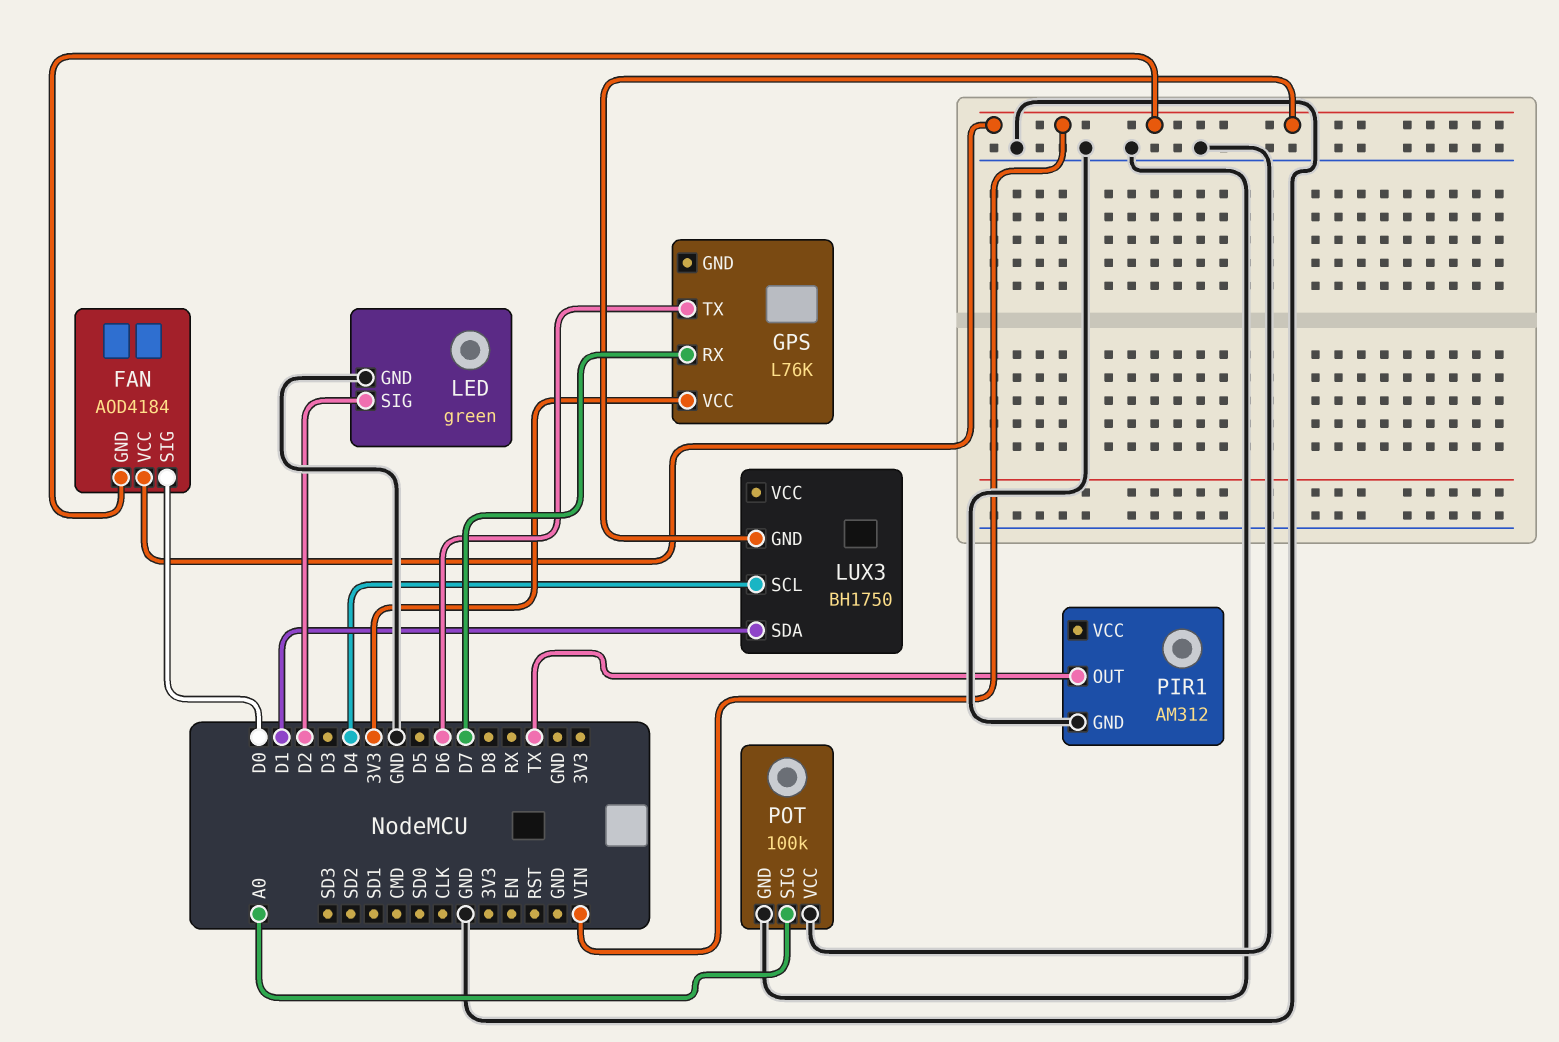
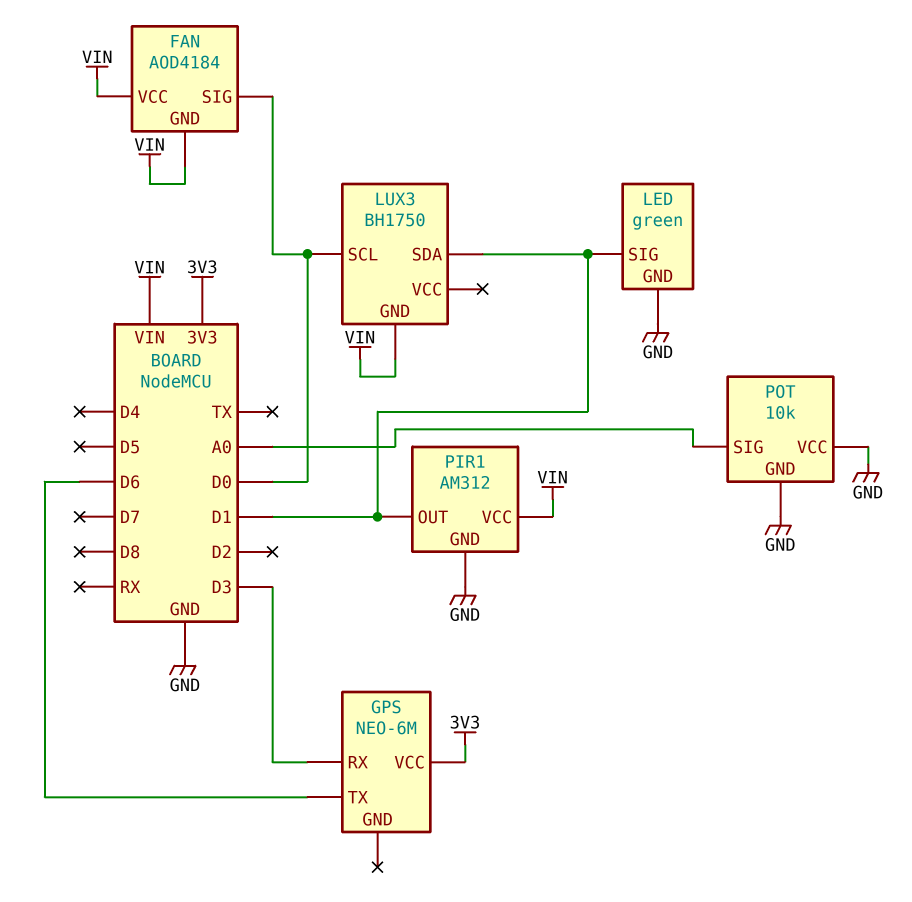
GPS: L76K -> NEO-6M
GPS pin RX: D7 -> D3
LED pin SIG: D2 -> D1
LUX3 pin SCL: D4 -> D0
PIR1 pin OUT: TX -> D1
PIR1 pin VCC: none -> VIN
POT: 100k -> 10k

